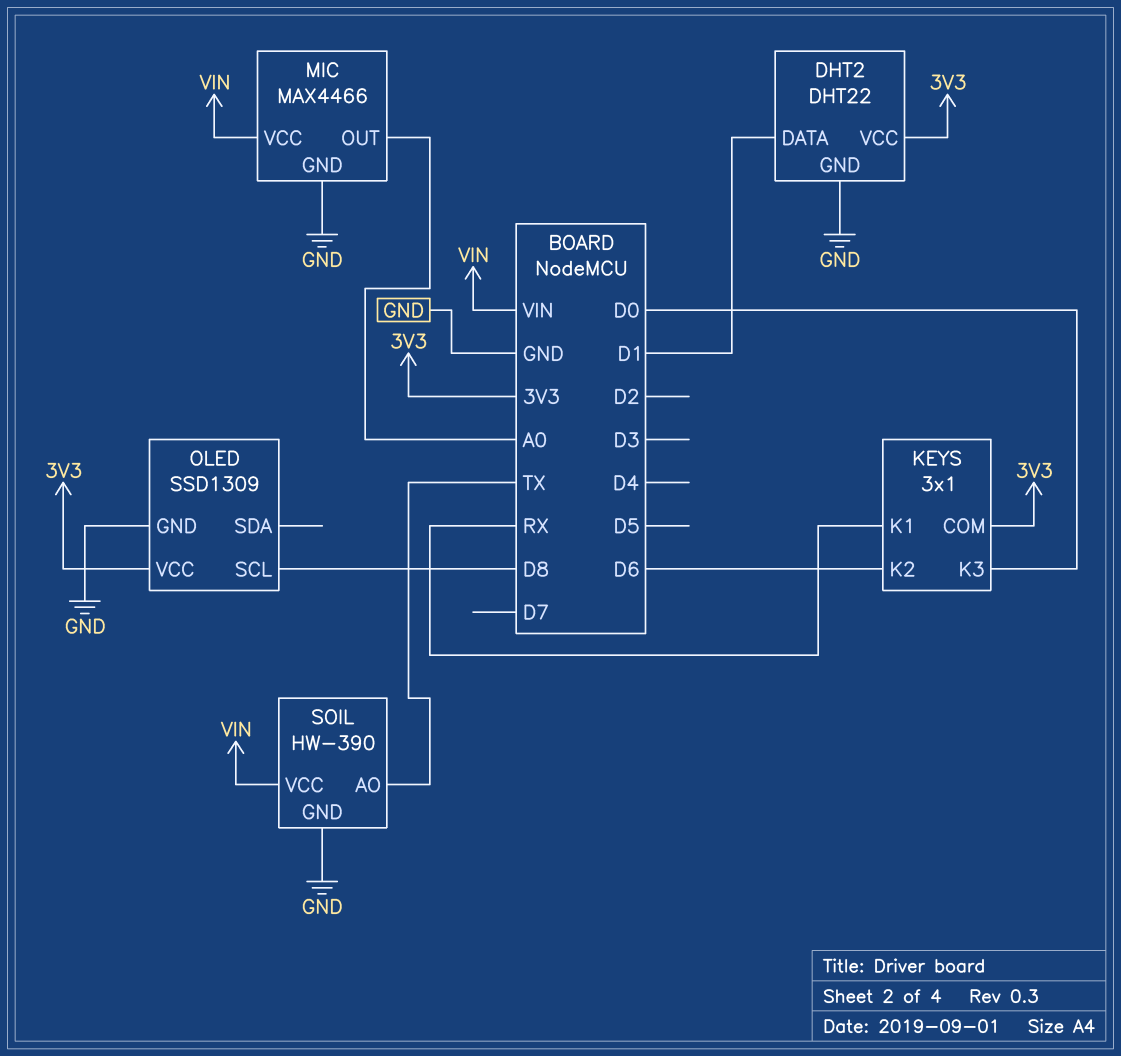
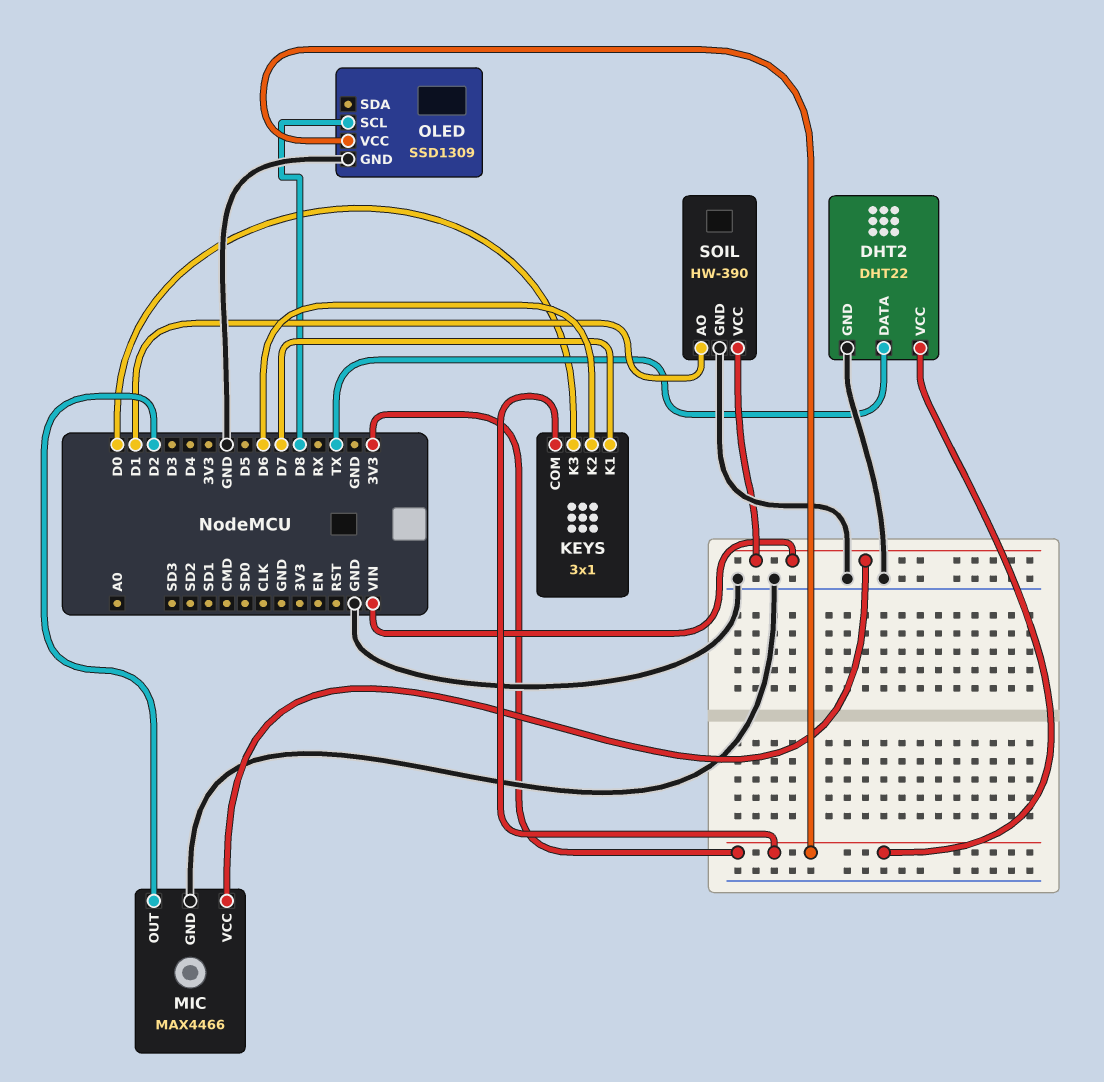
DHT2 pin DATA: D1 -> TX
KEYS pin K1: RX -> D7
MIC pin OUT: A0 -> D2
SOIL pin AO: TX -> D1

